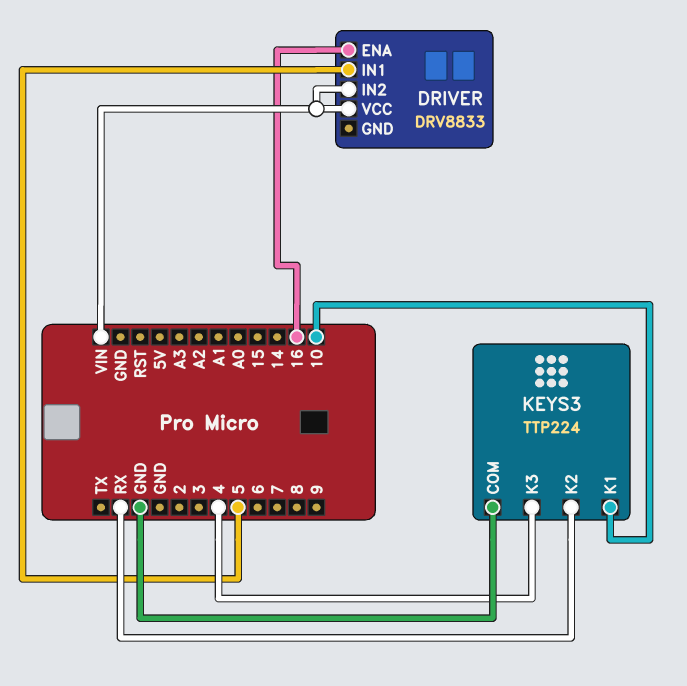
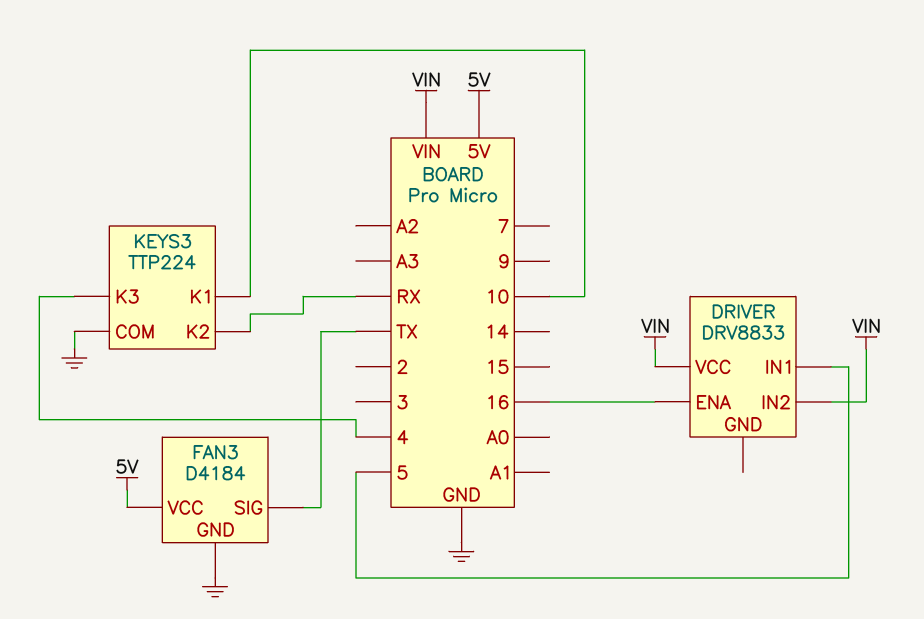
FAN3: none -> D4184
FAN3 pin GND: none -> GND
FAN3 pin SIG: none -> TX
FAN3 pin VCC: none -> 5V

